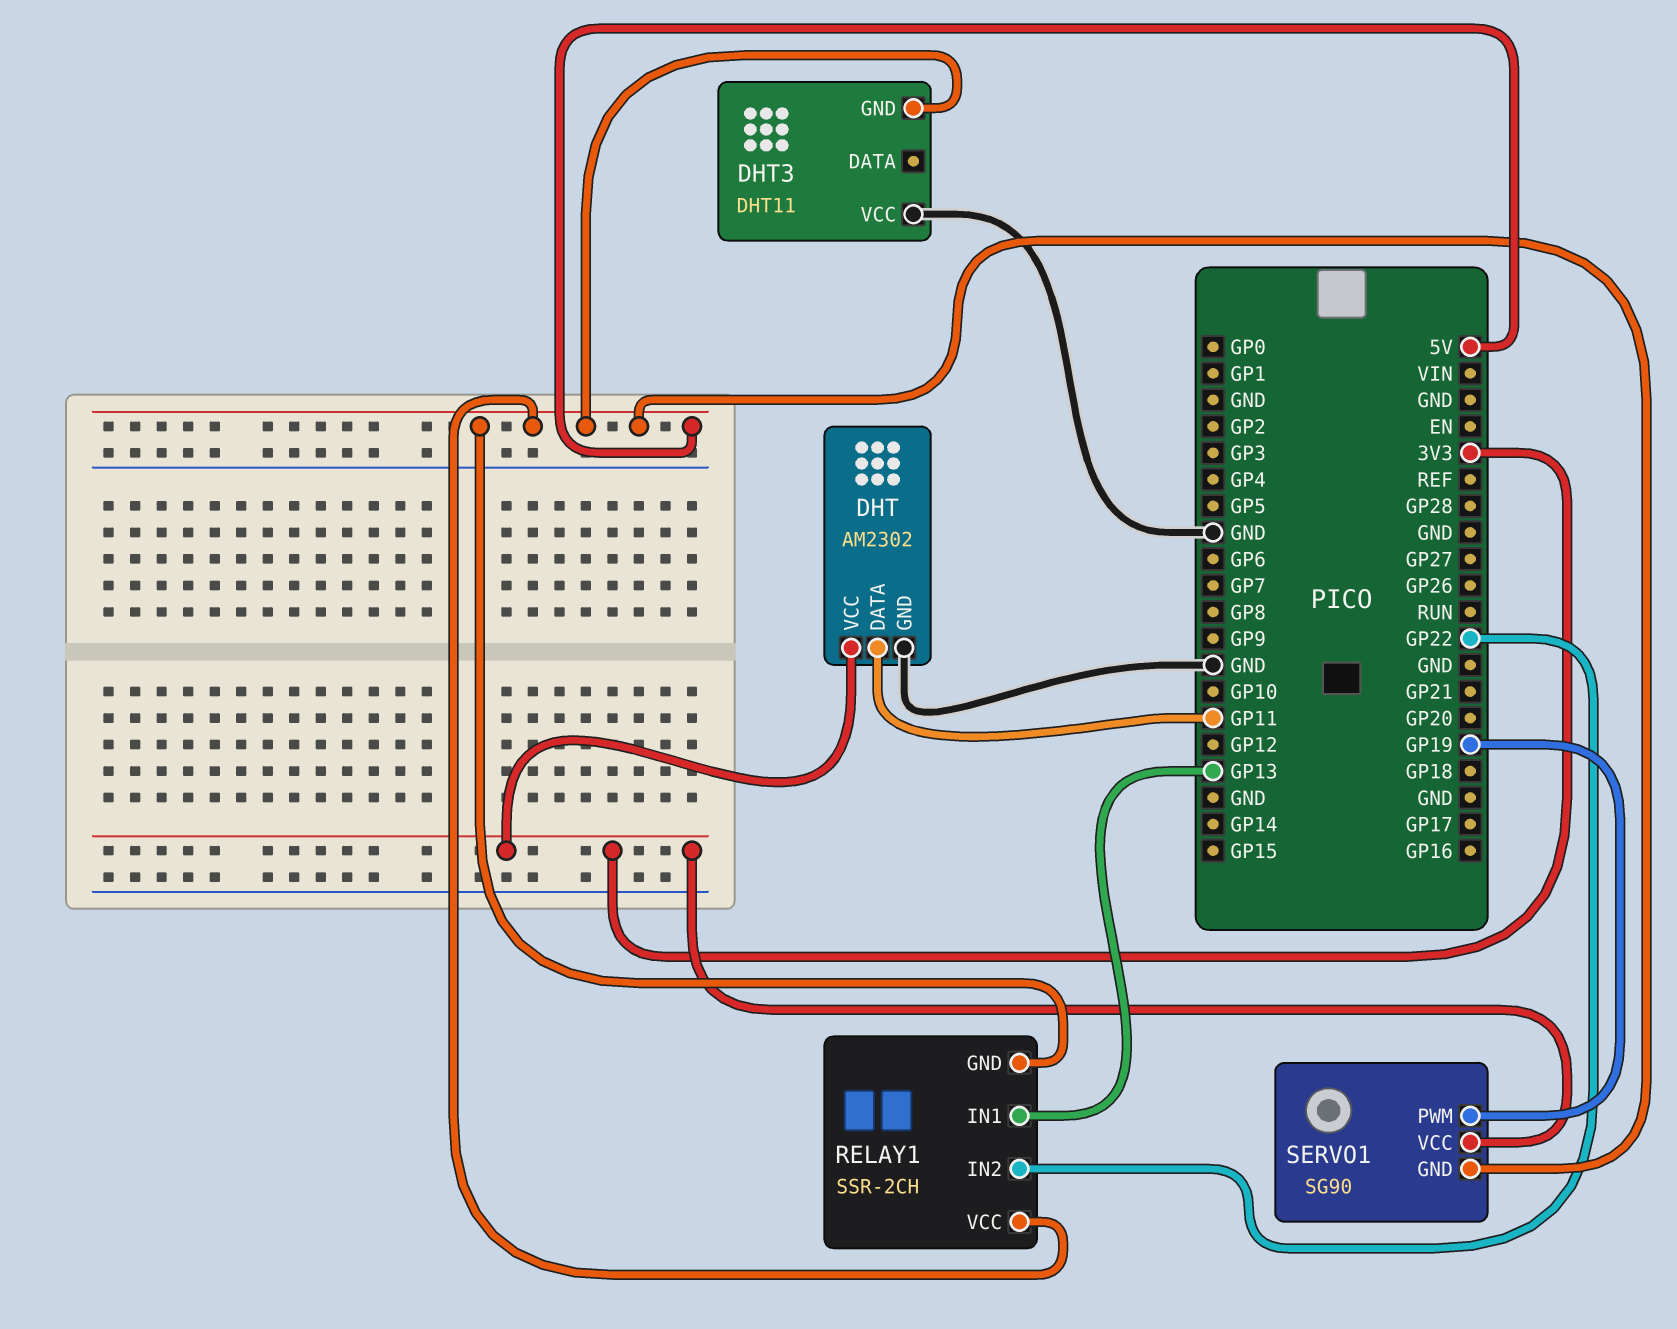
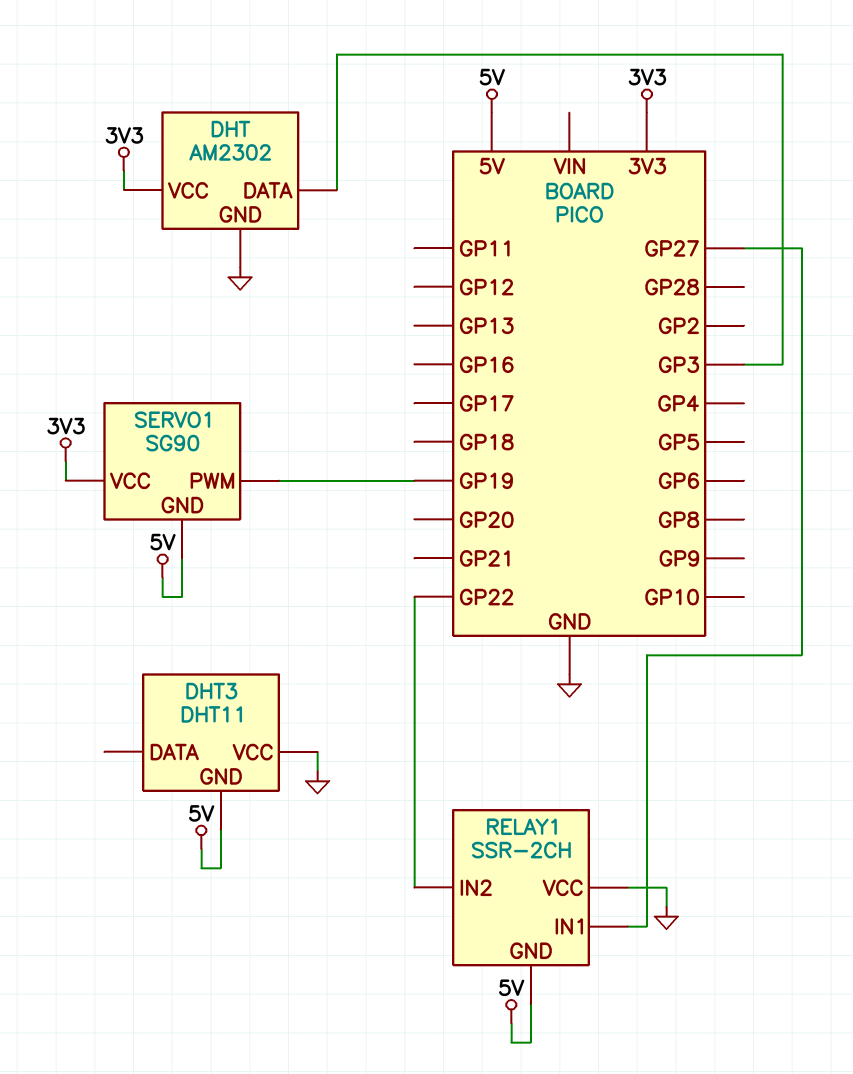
DHT pin DATA: GP11 -> GP3
RELAY1 pin IN1: GP13 -> GP27
RELAY1 pin VCC: 5V -> GND

